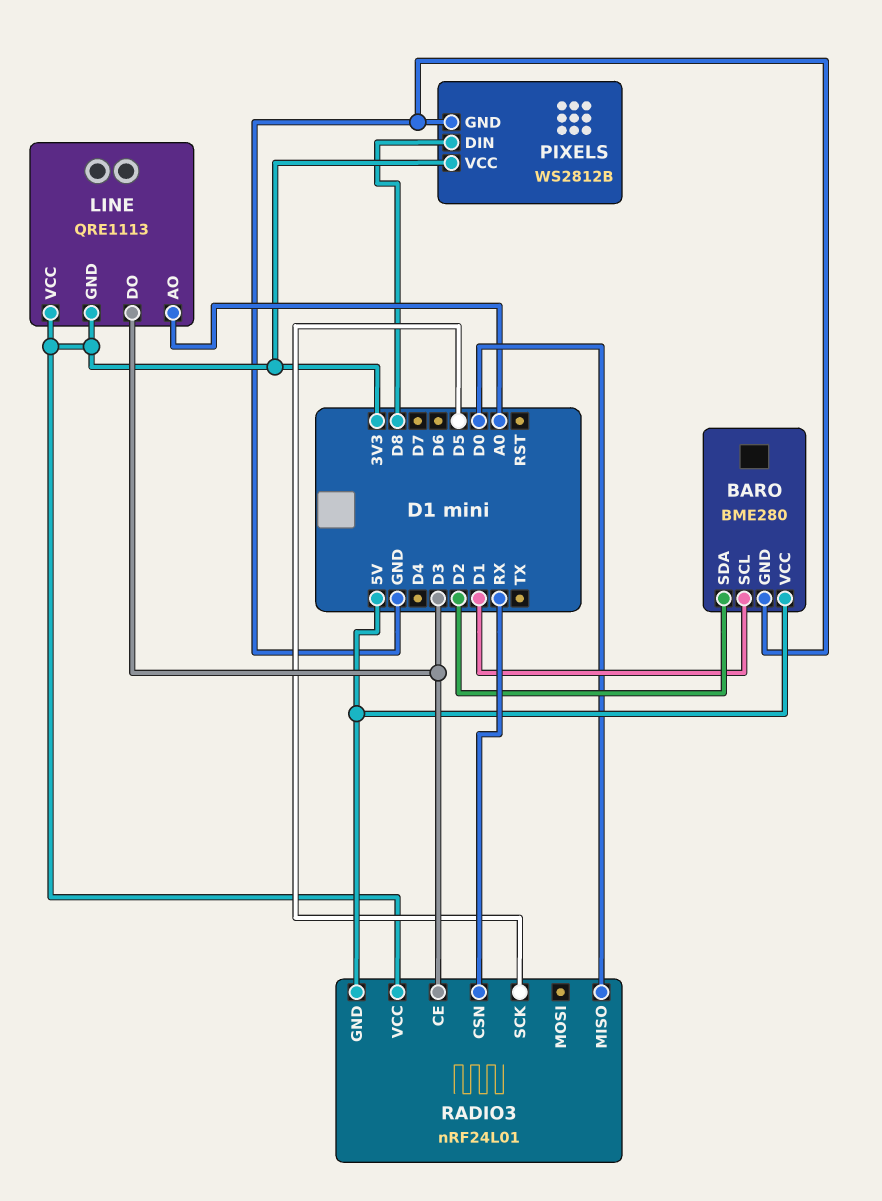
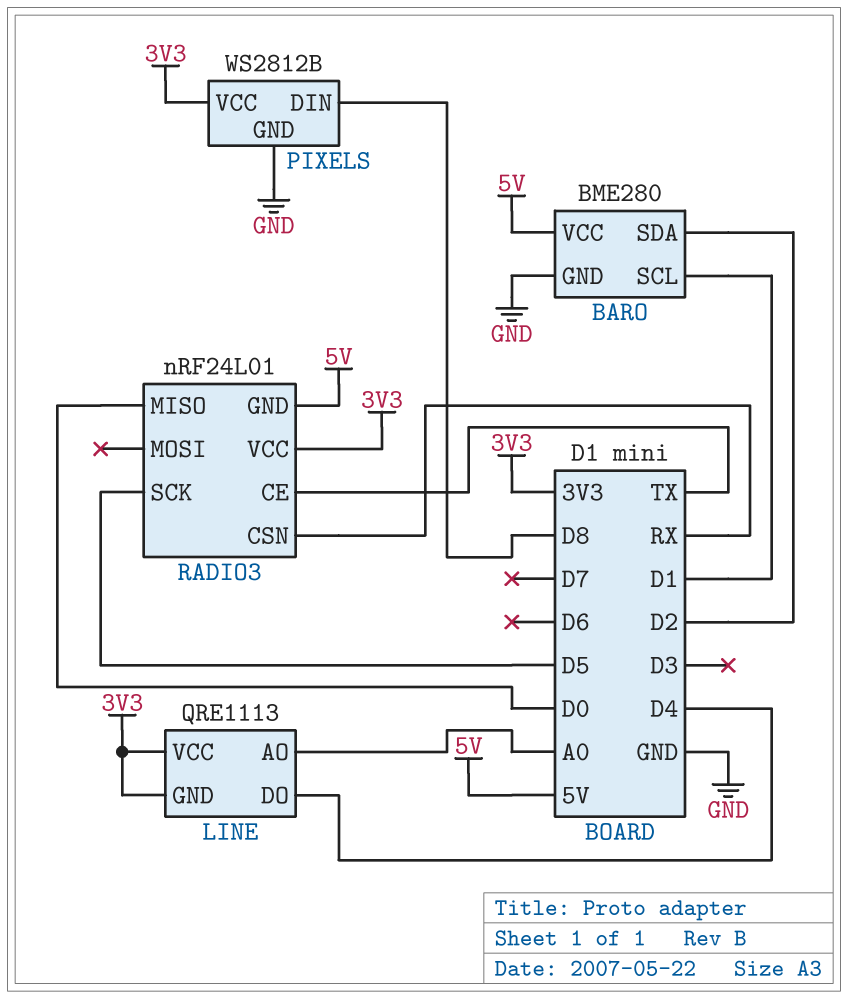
LINE pin DO: D3 -> D4
RADIO3 pin CE: D3 -> TX

